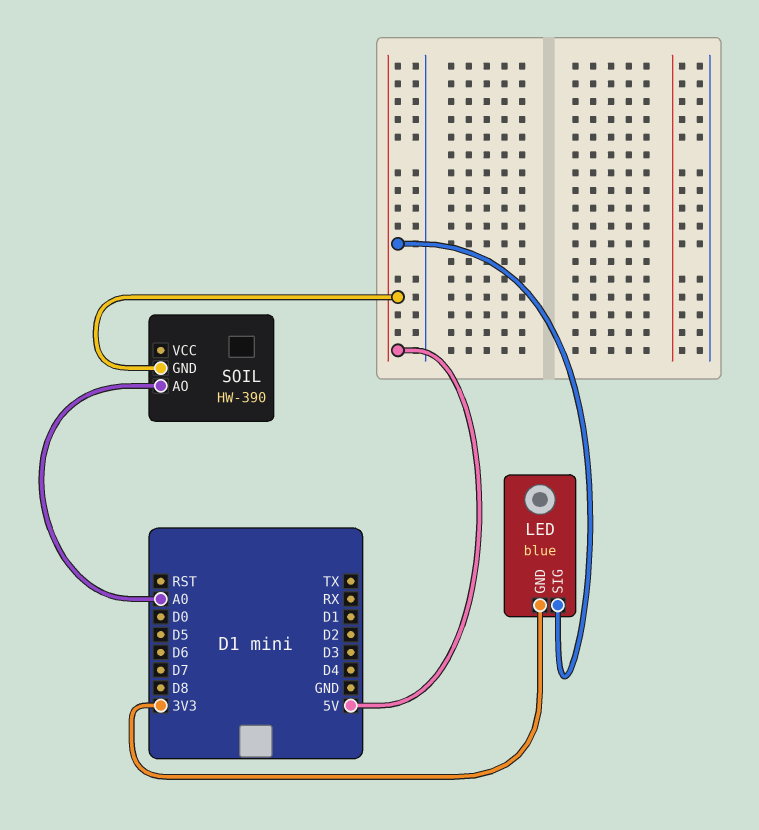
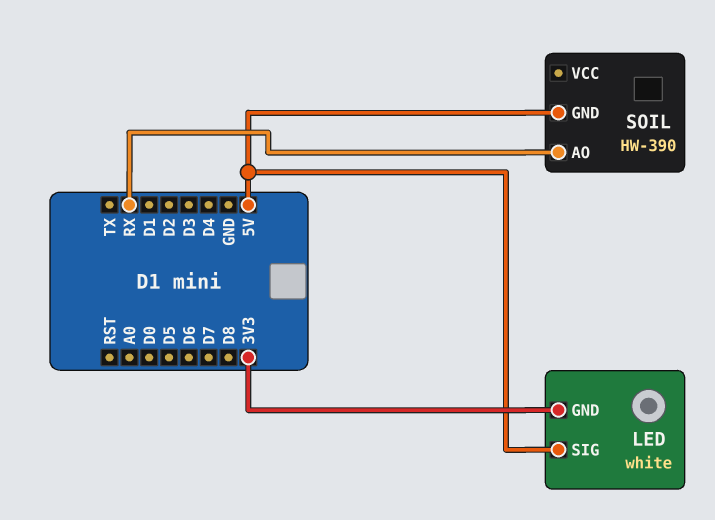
LED: blue -> white
SOIL pin AO: A0 -> RX

